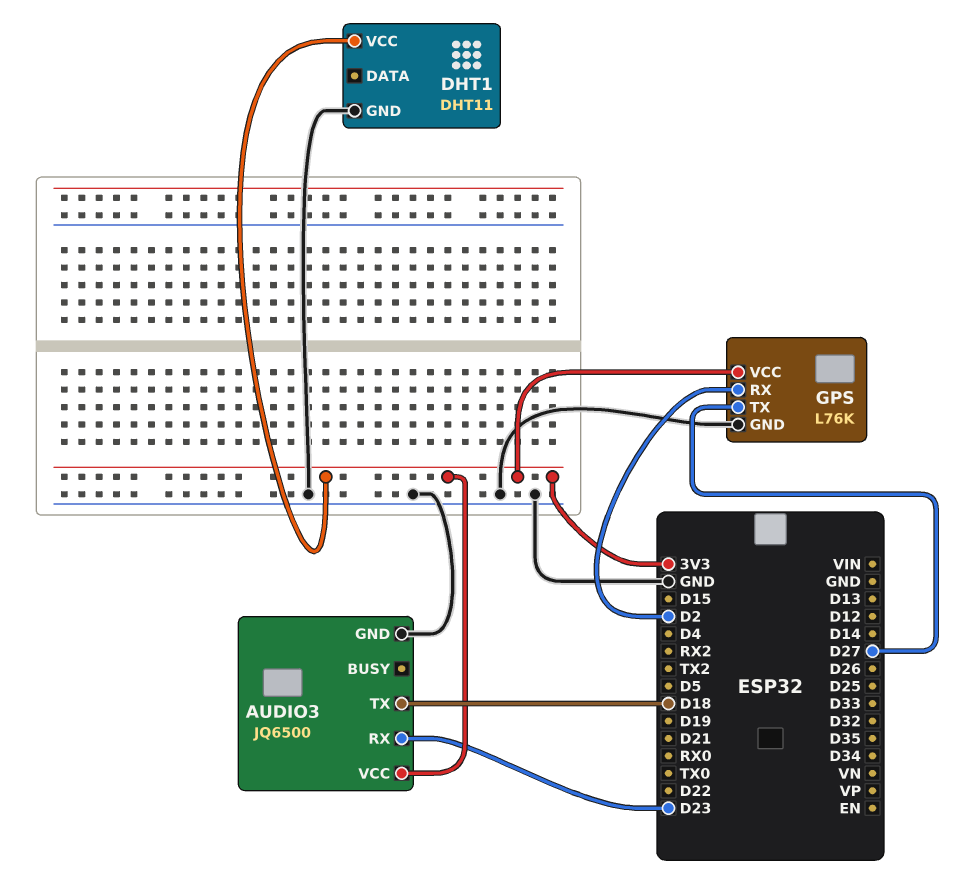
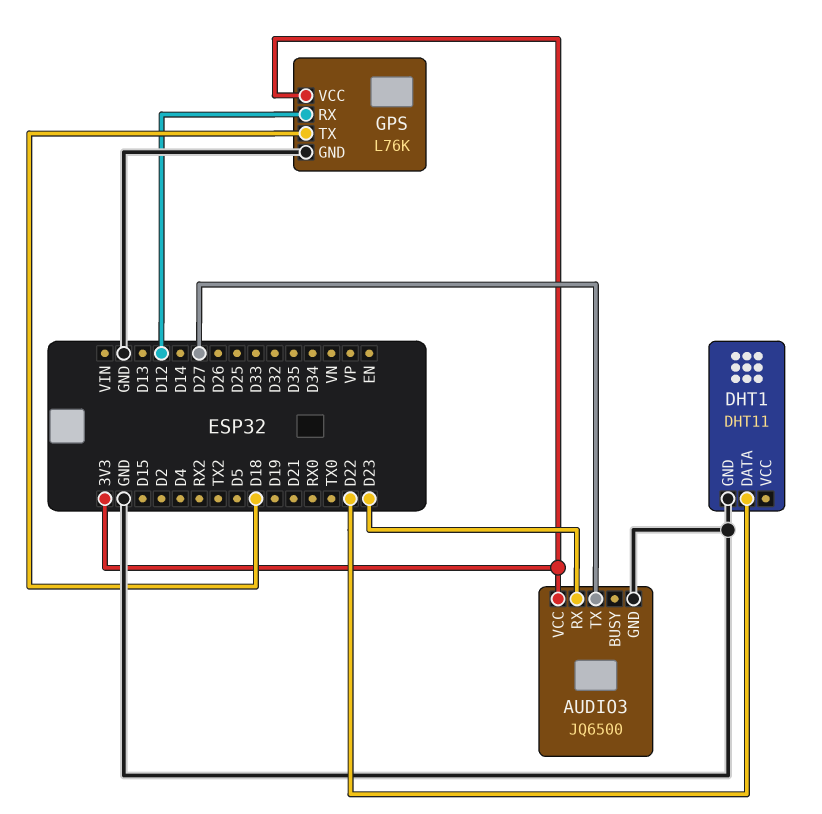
AUDIO3 pin TX: D18 -> D27
DHT1 pin DATA: none -> D22
DHT1 pin VCC: 3V3 -> none
GPS pin RX: D2 -> D12
GPS pin TX: D27 -> D18

